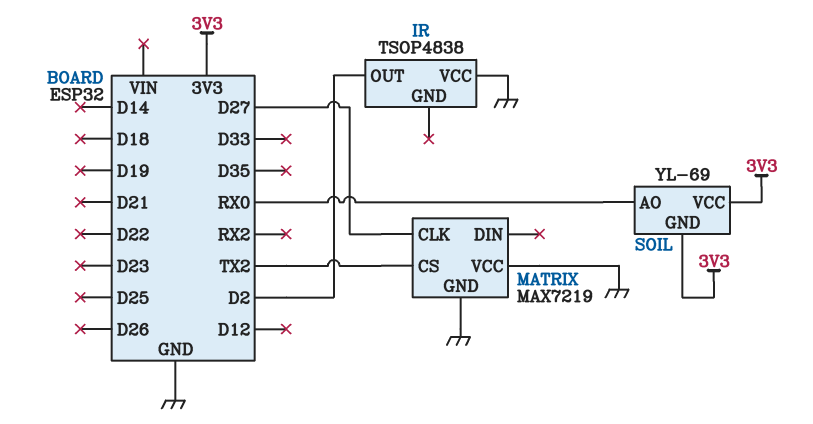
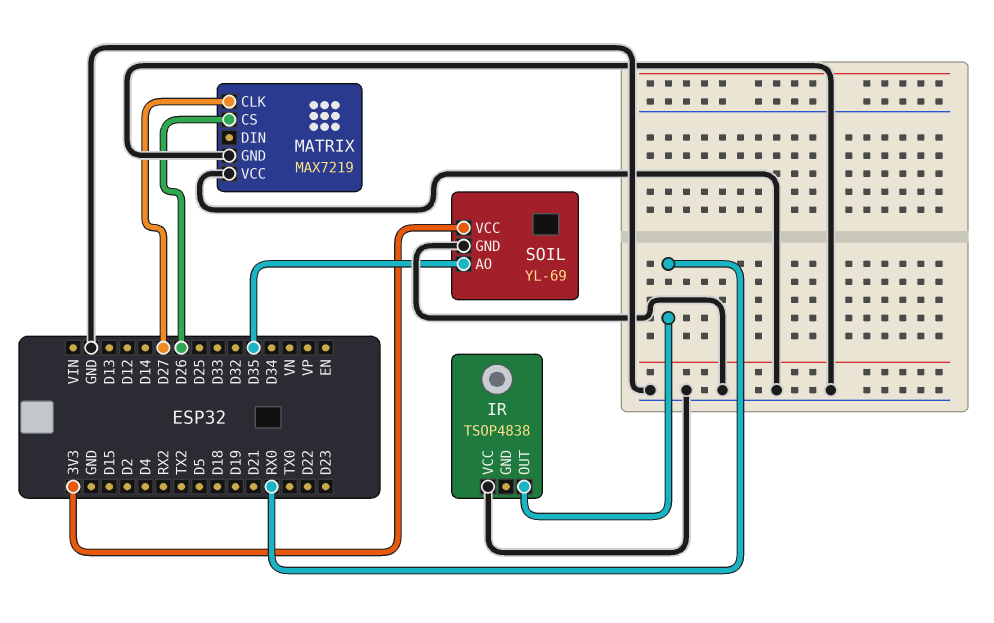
IR pin OUT: D2 -> RX0
MATRIX pin CS: TX2 -> D26
SOIL pin AO: RX0 -> D35
SOIL pin GND: 3V3 -> GND

